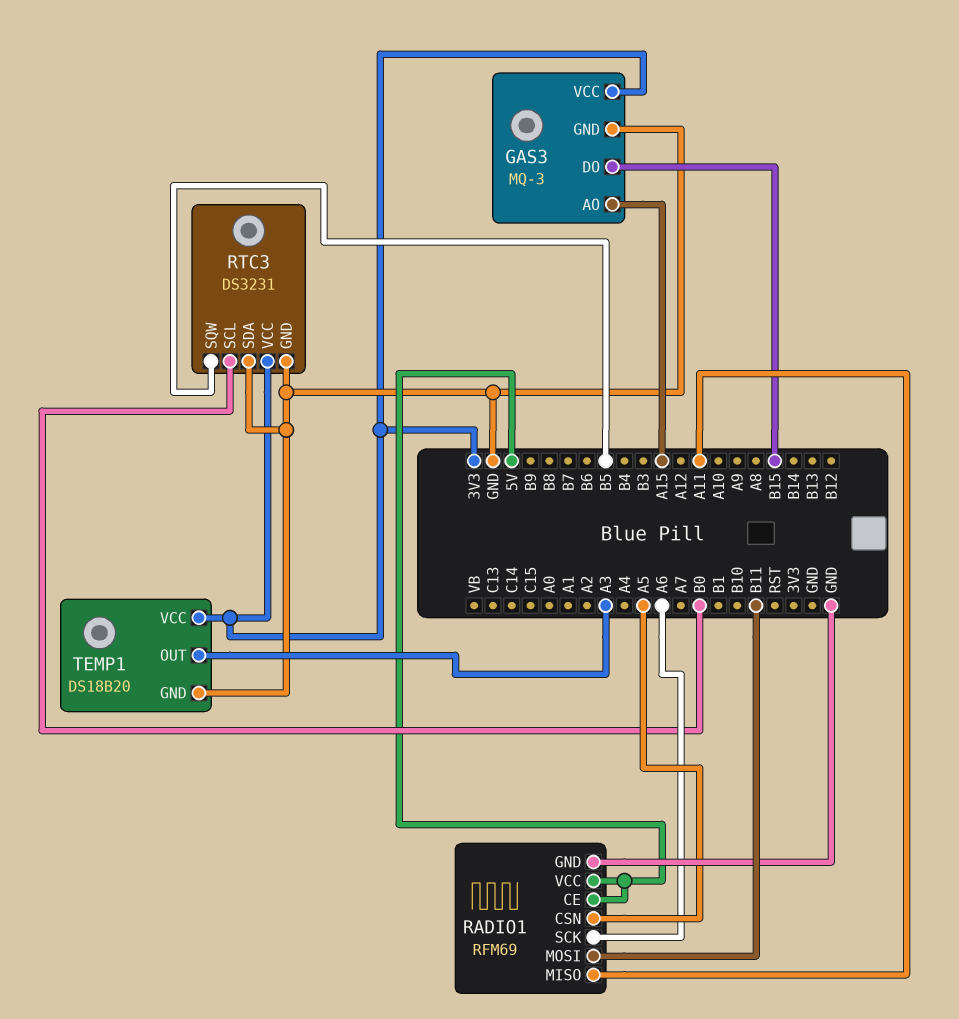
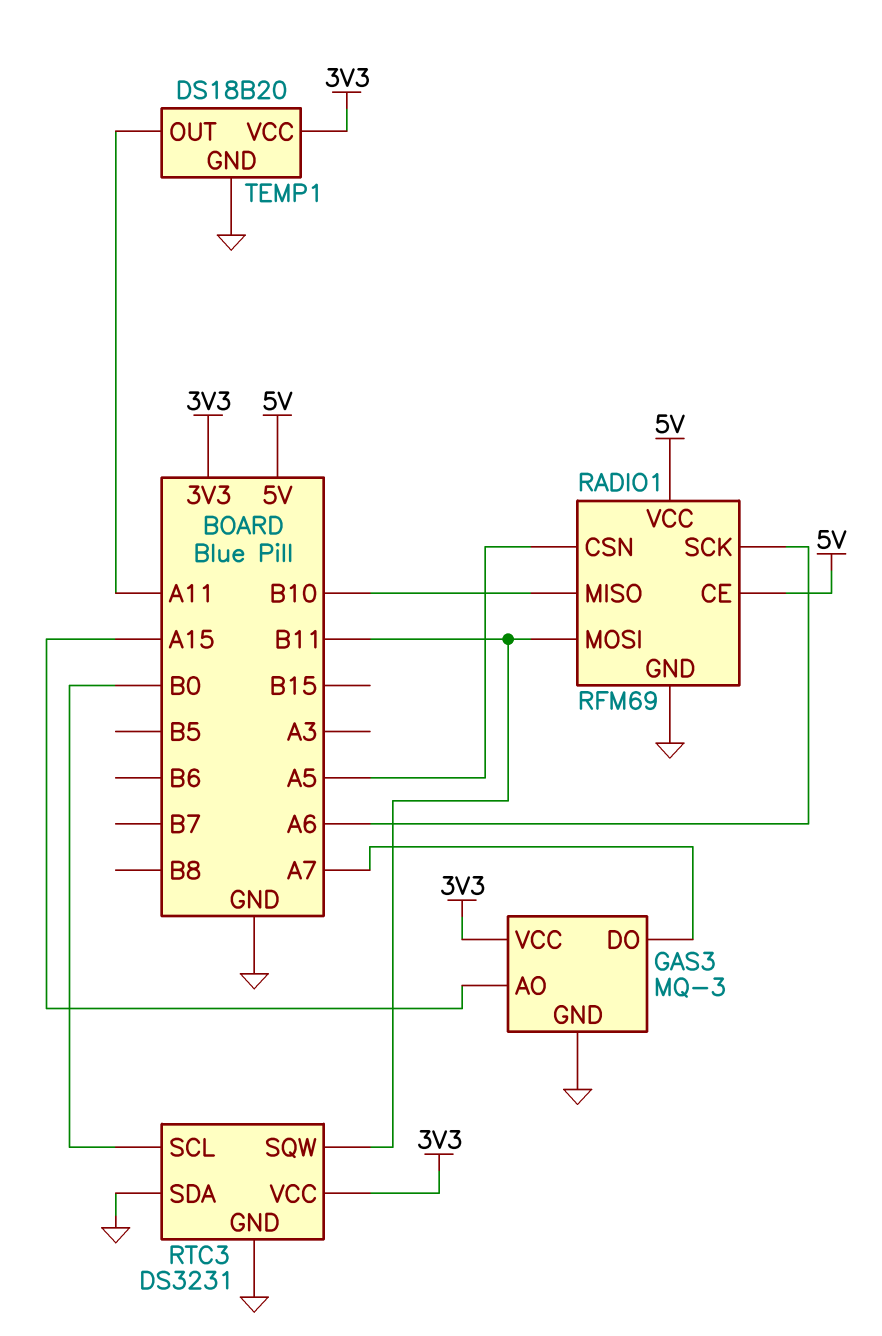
GAS3 pin DO: B15 -> A7
RADIO1 pin MISO: A11 -> B10
RTC3 pin SQW: B5 -> B11
TEMP1 pin OUT: A3 -> A11

